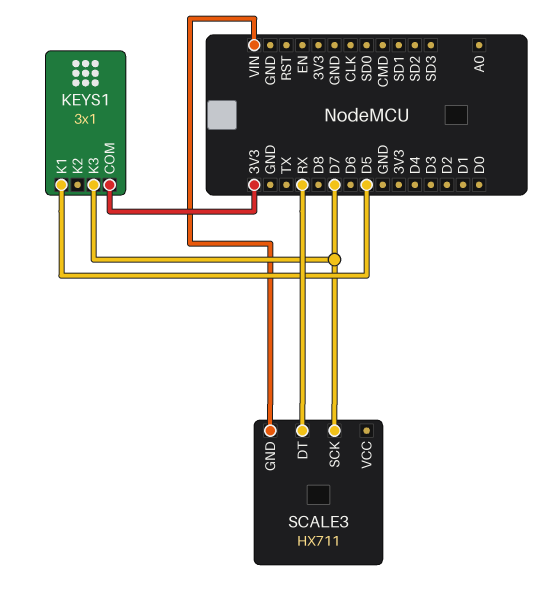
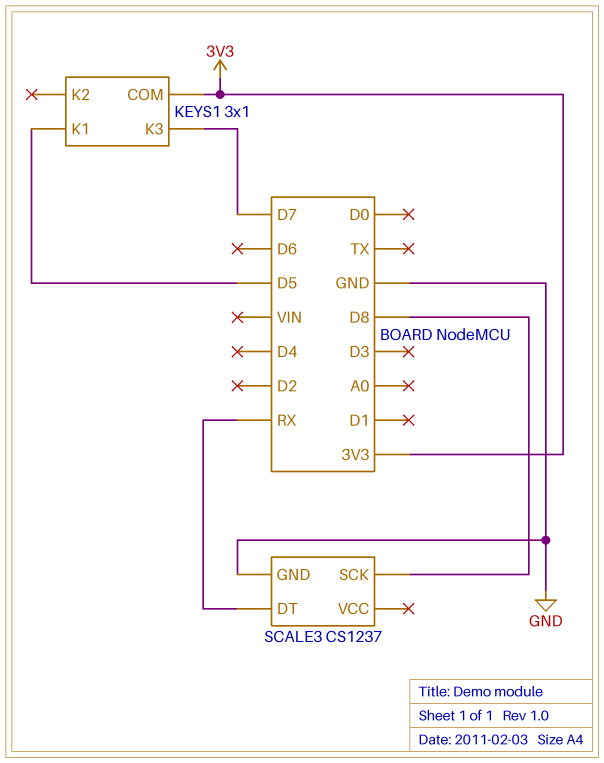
SCALE3: HX711 -> CS1237
SCALE3 pin GND: VIN -> GND
SCALE3 pin SCK: D7 -> D8

